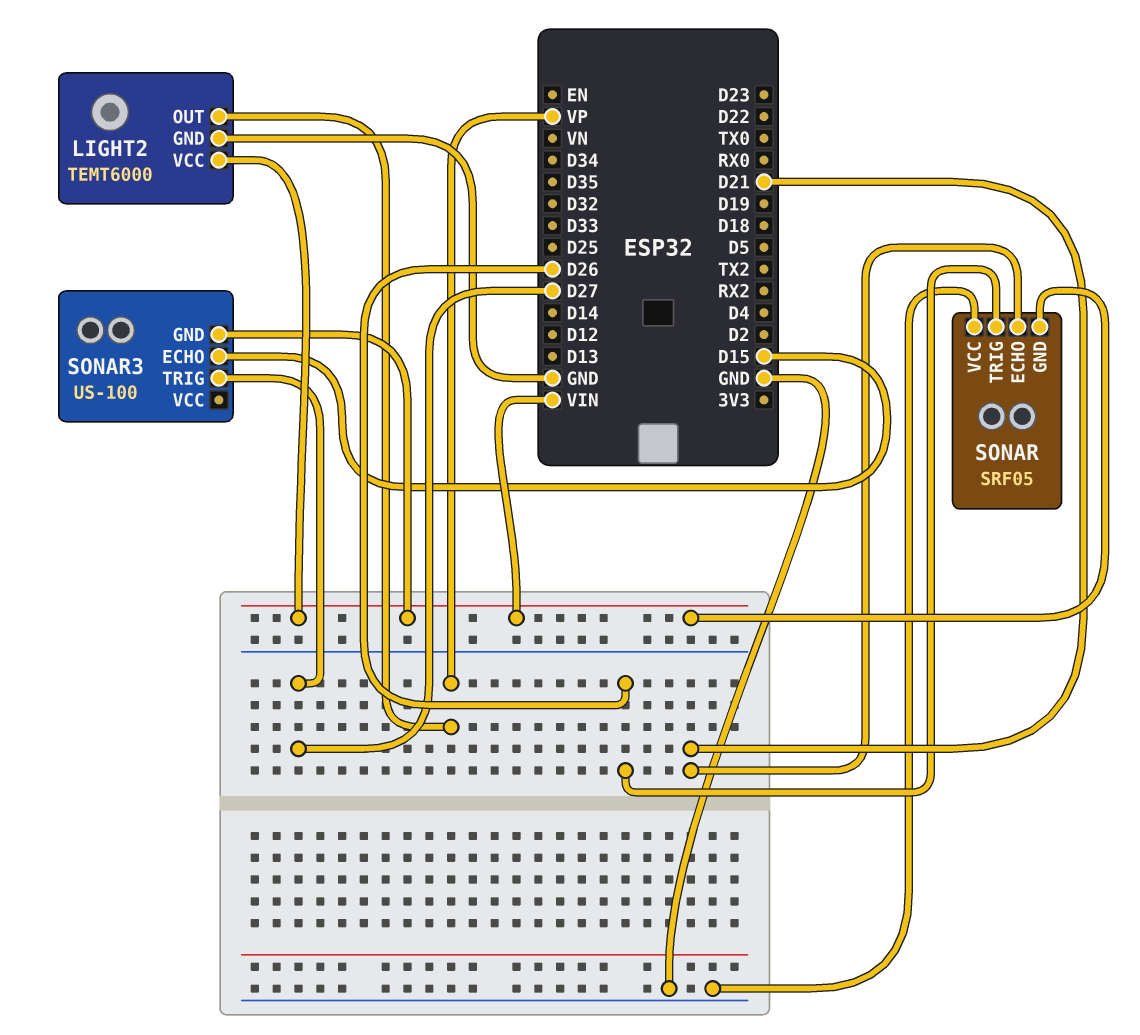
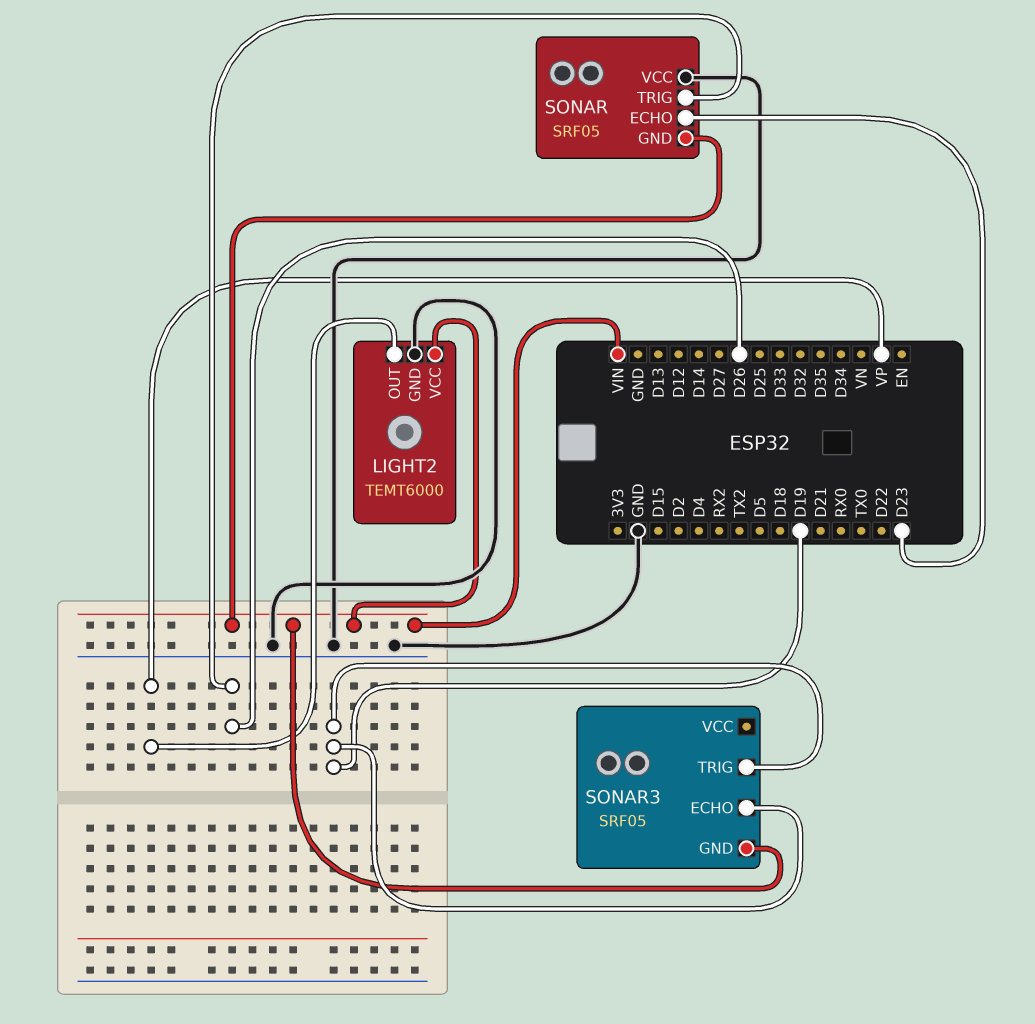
SONAR pin ECHO: D21 -> D23
SONAR3: US-100 -> SRF05
SONAR3 pin ECHO: D15 -> D19
SONAR3 pin TRIG: D27 -> D19

